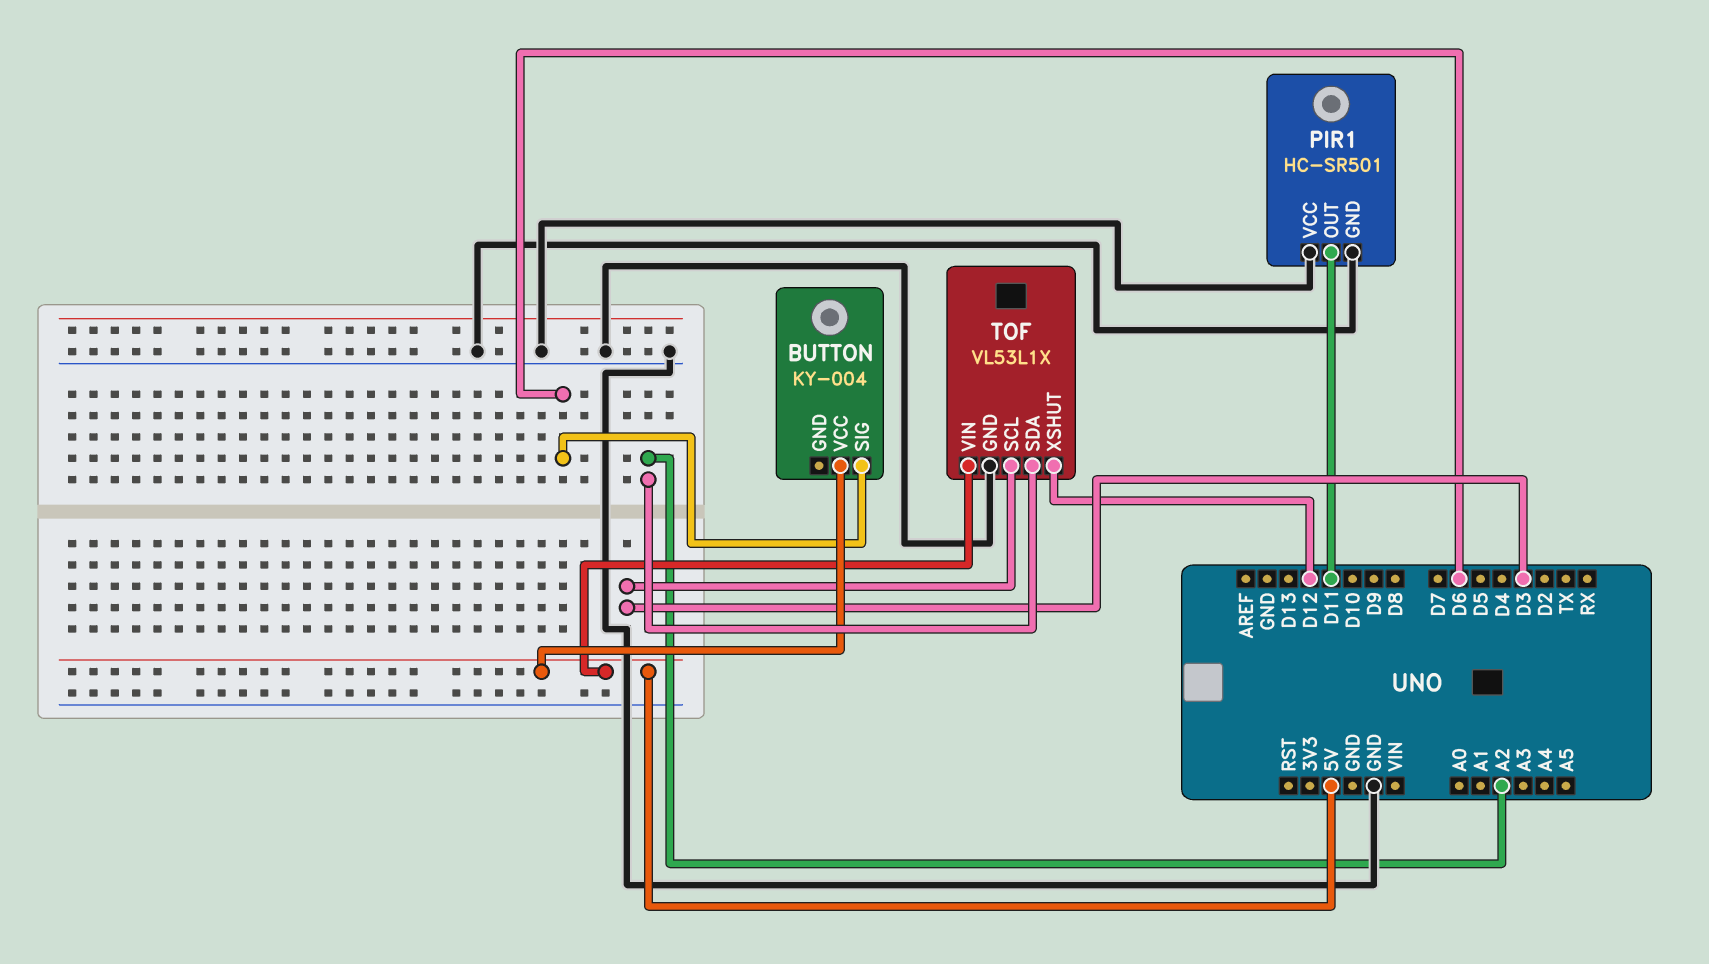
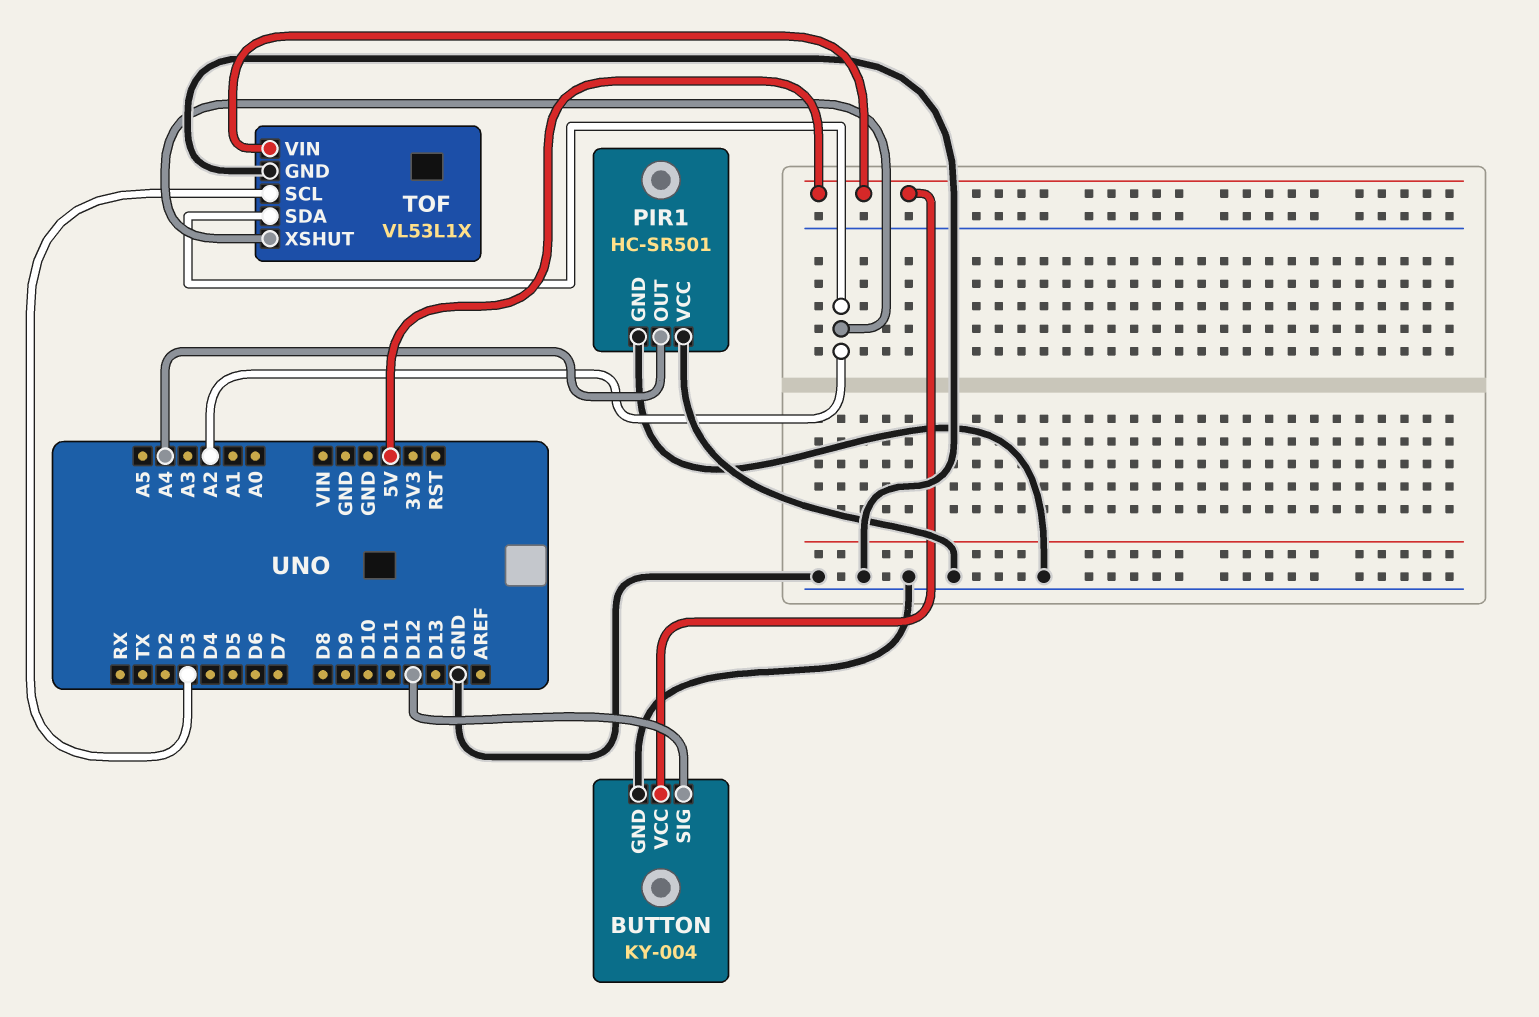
BUTTON pin GND: none -> GND
BUTTON pin SIG: D6 -> D12
PIR1 pin OUT: D11 -> A4
TOF pin XSHUT: D12 -> A2

